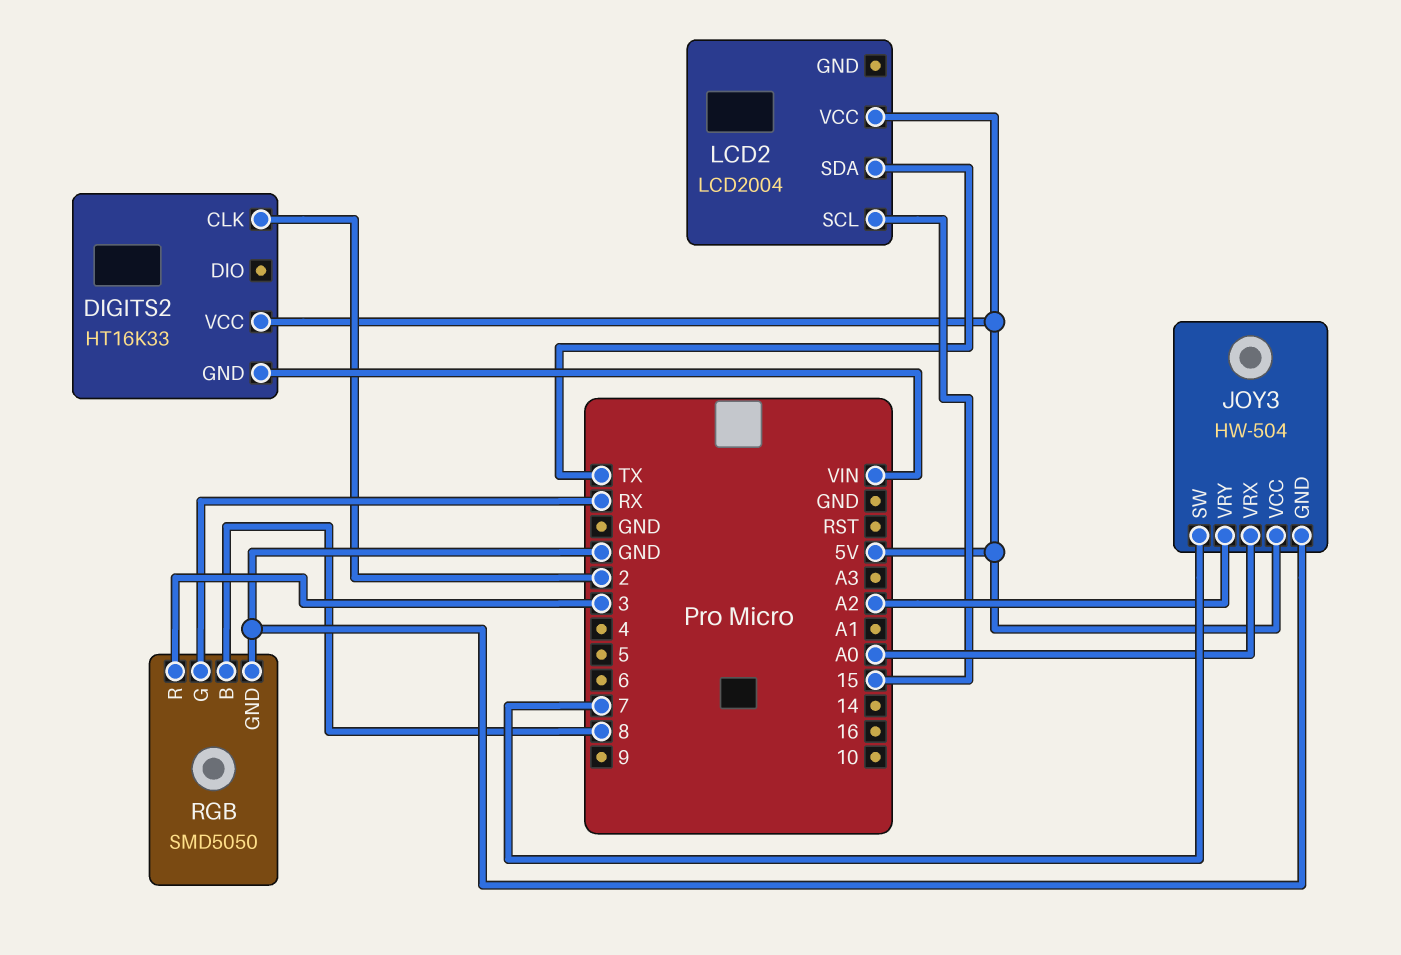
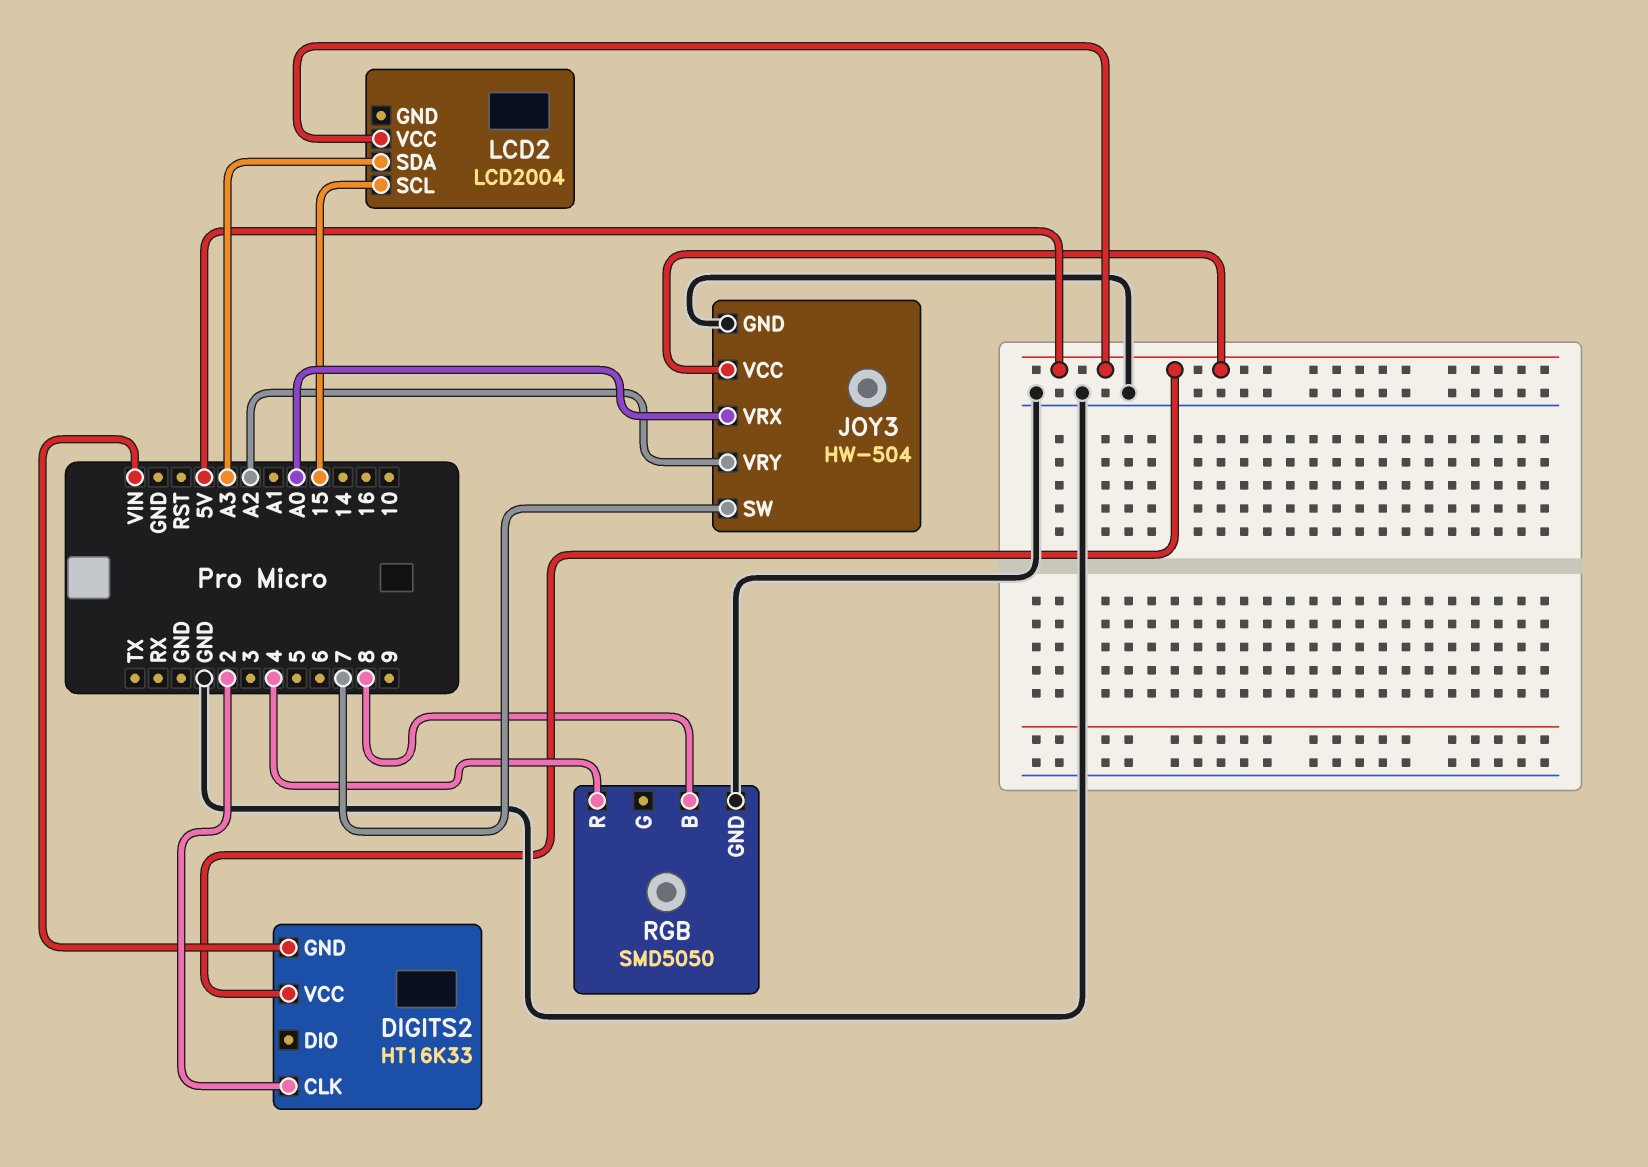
LCD2 pin SDA: TX -> A3
RGB pin G: RX -> none
RGB pin R: 3 -> 4

